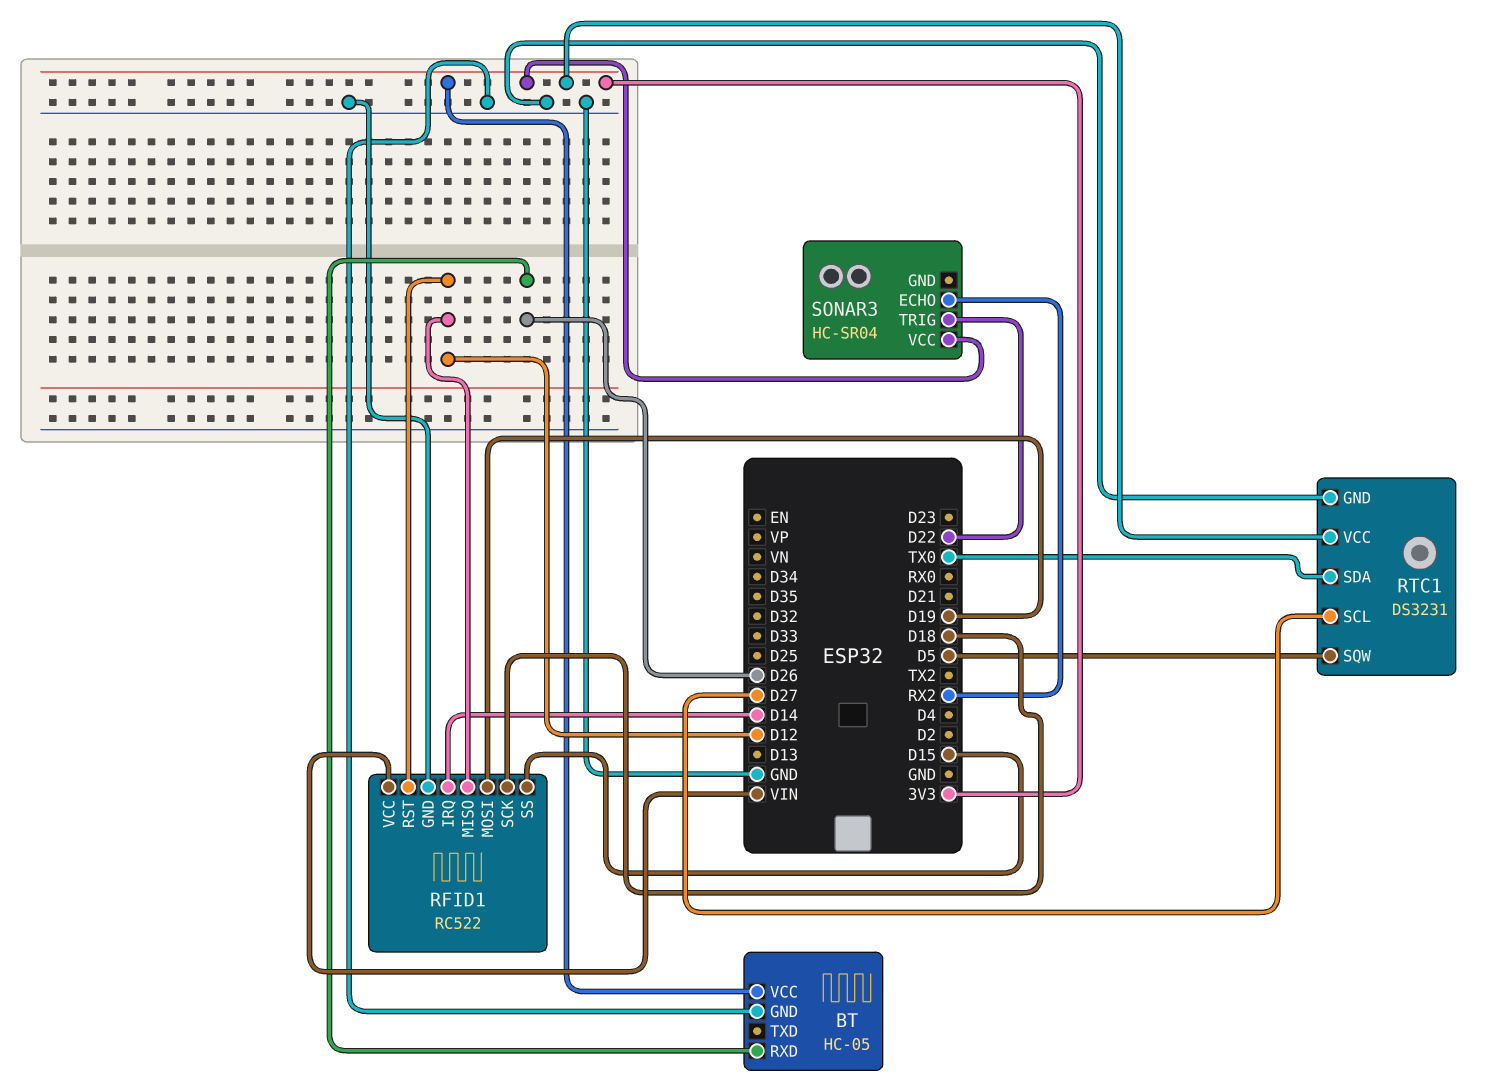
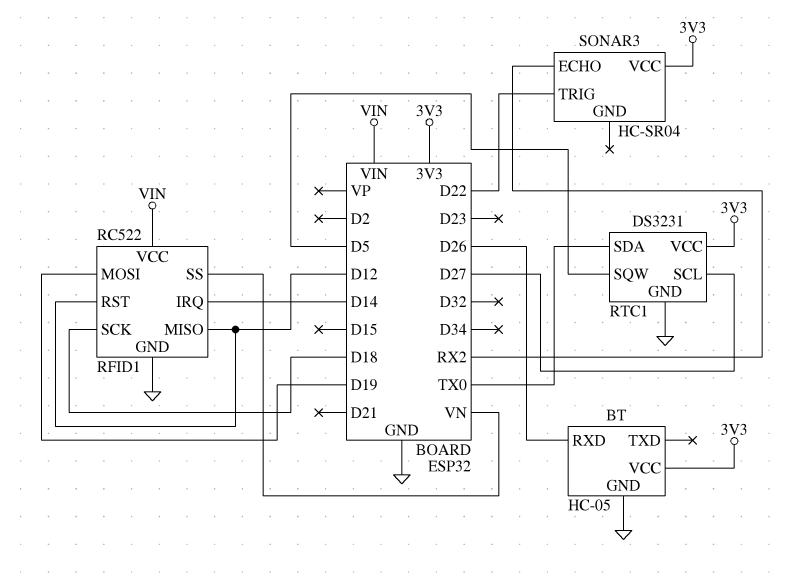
RFID1 pin SS: D15 -> VN

